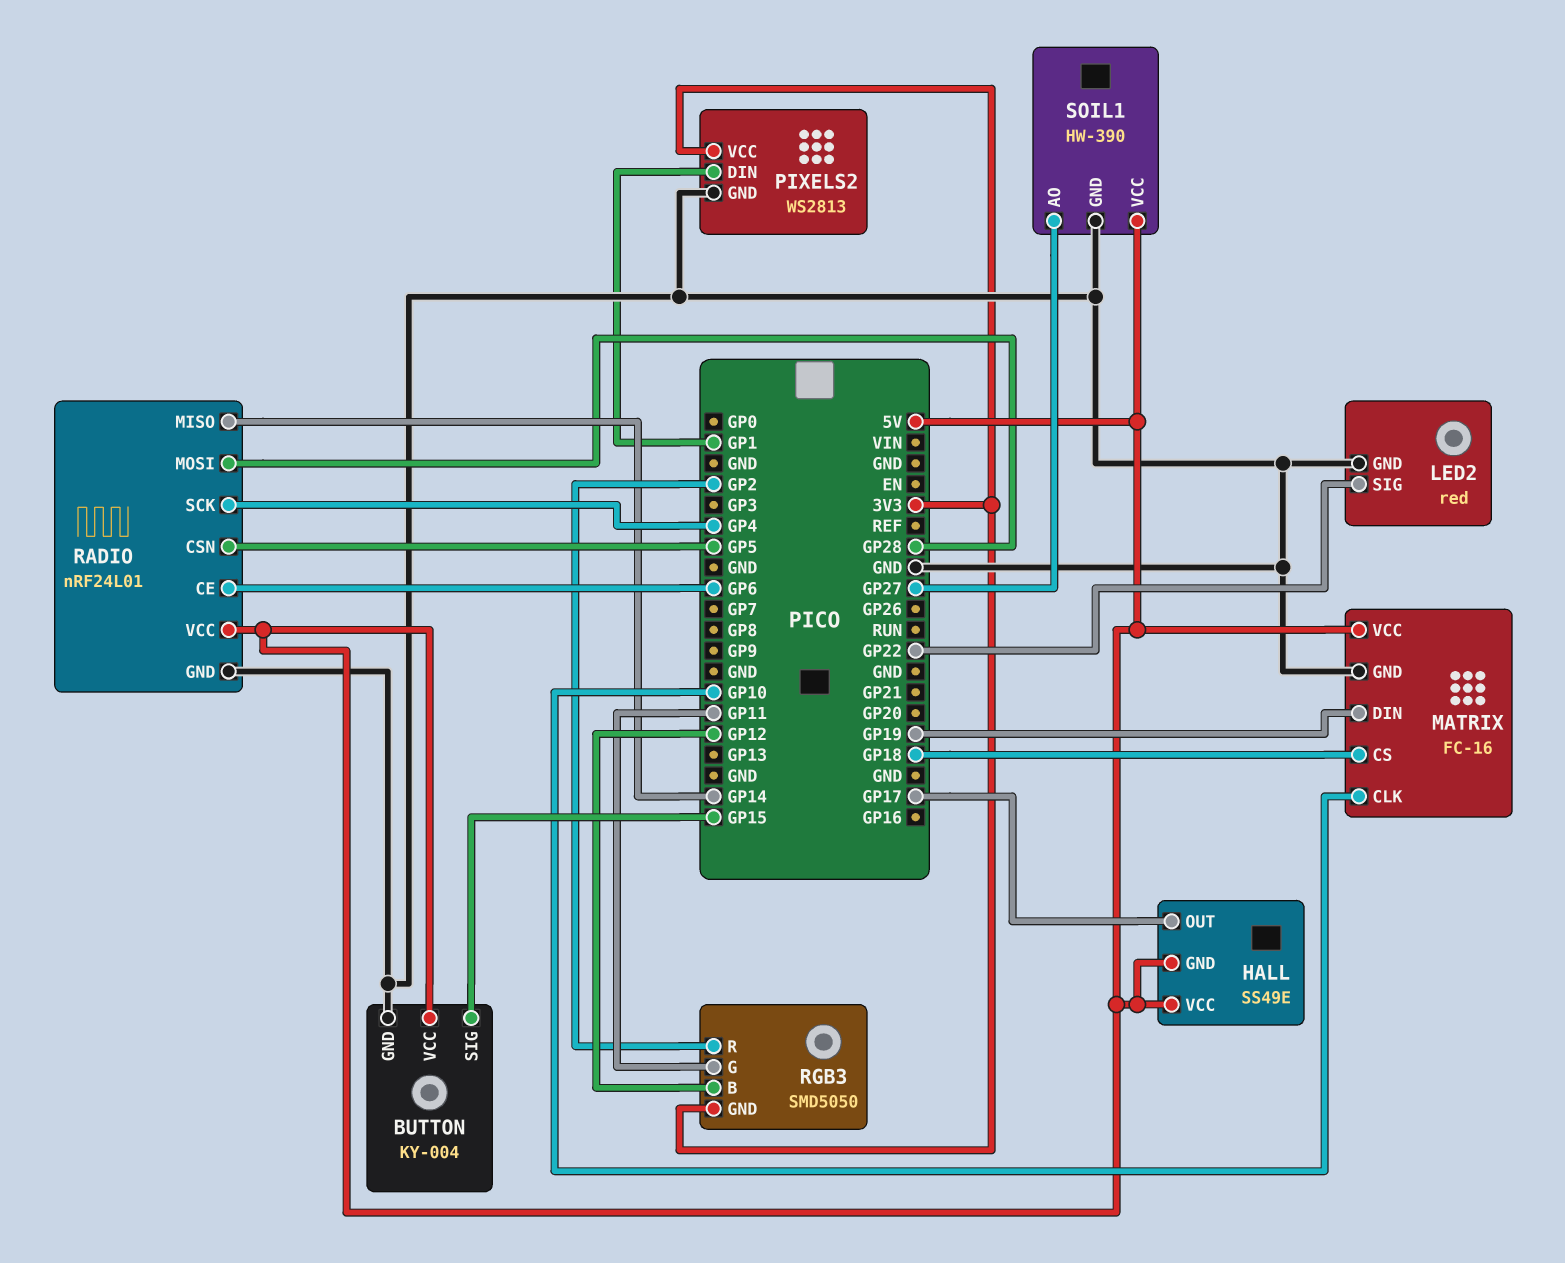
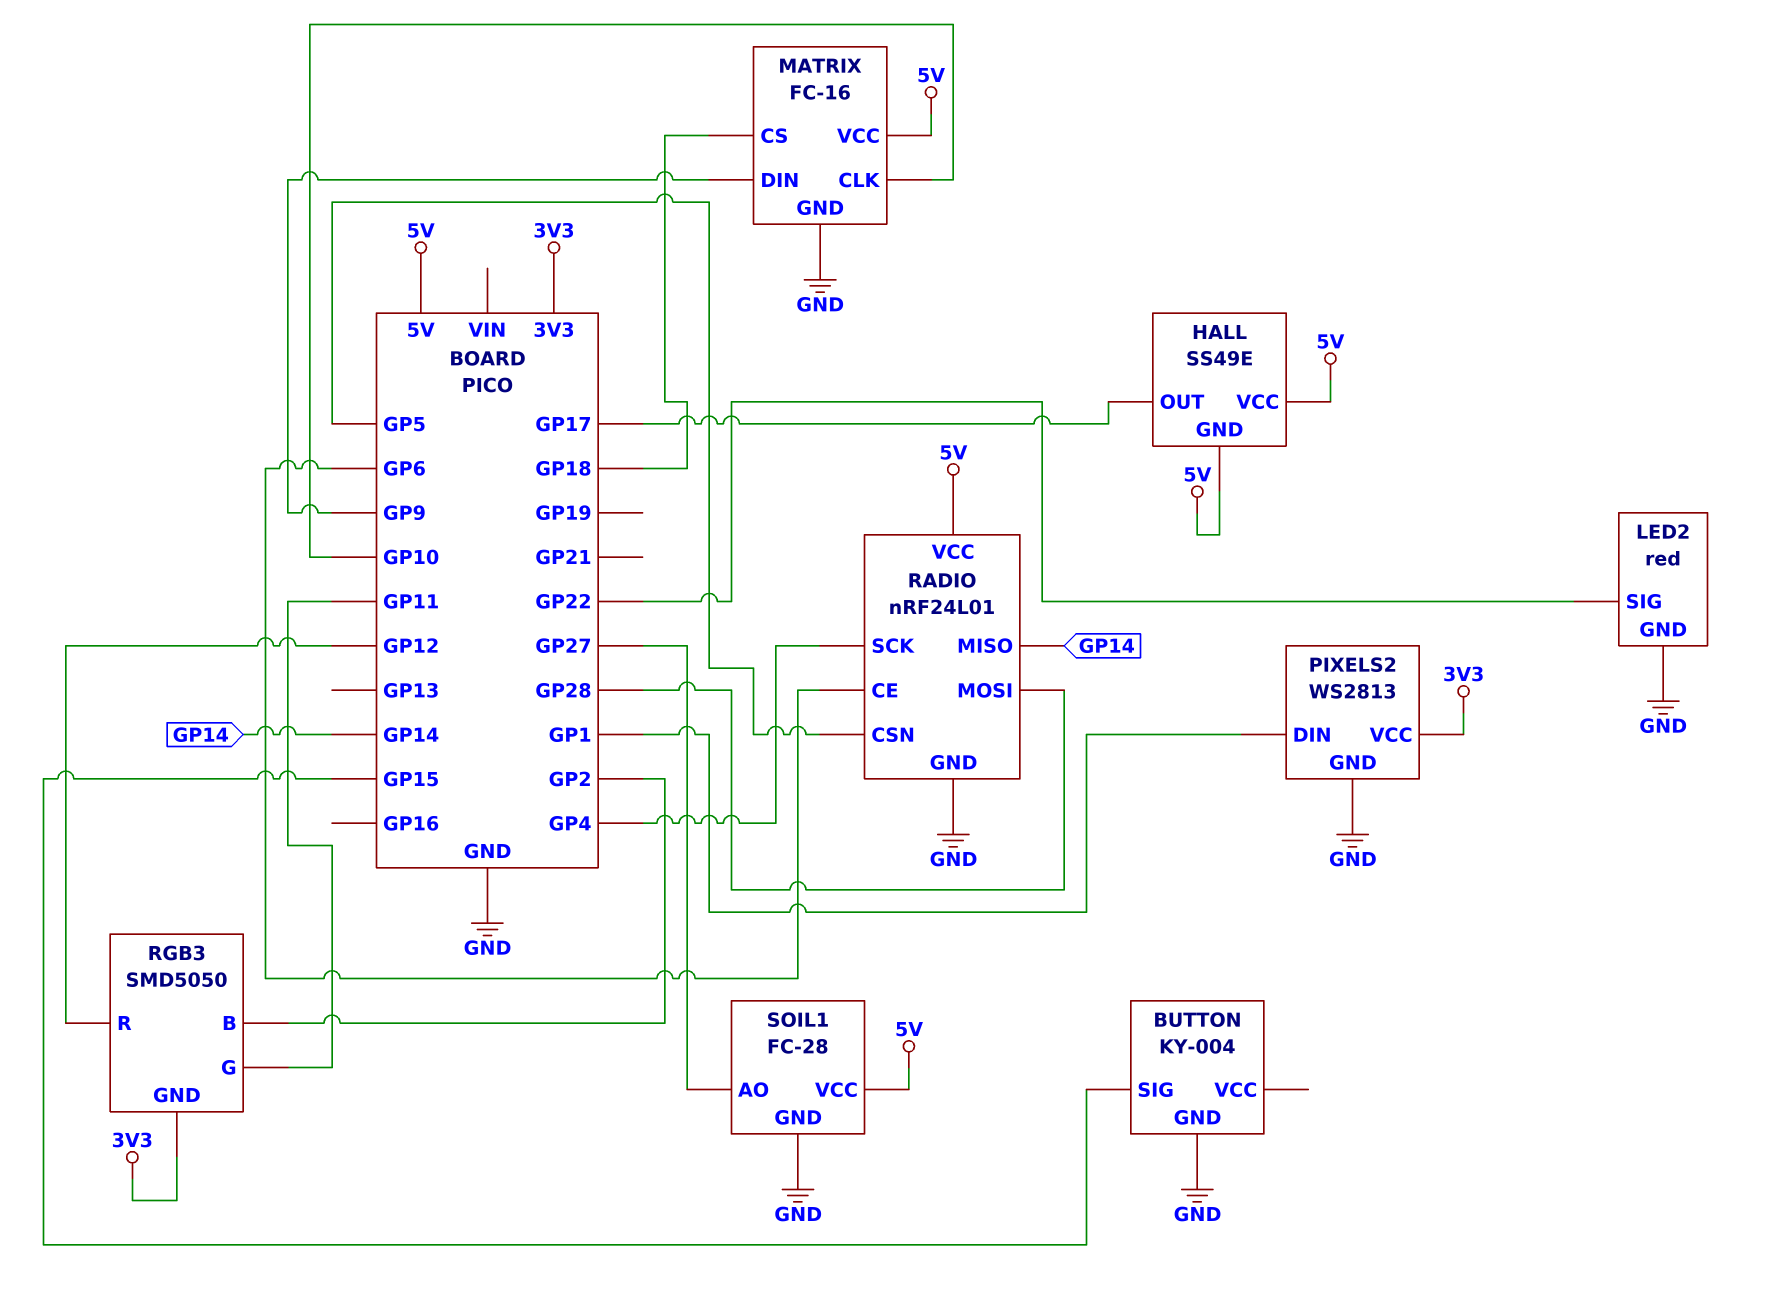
BUTTON pin VCC: 5V -> none
MATRIX pin DIN: GP19 -> GP9
RGB3 pin B: GP12 -> GP2
RGB3 pin R: GP2 -> GP12
SOIL1: HW-390 -> FC-28

